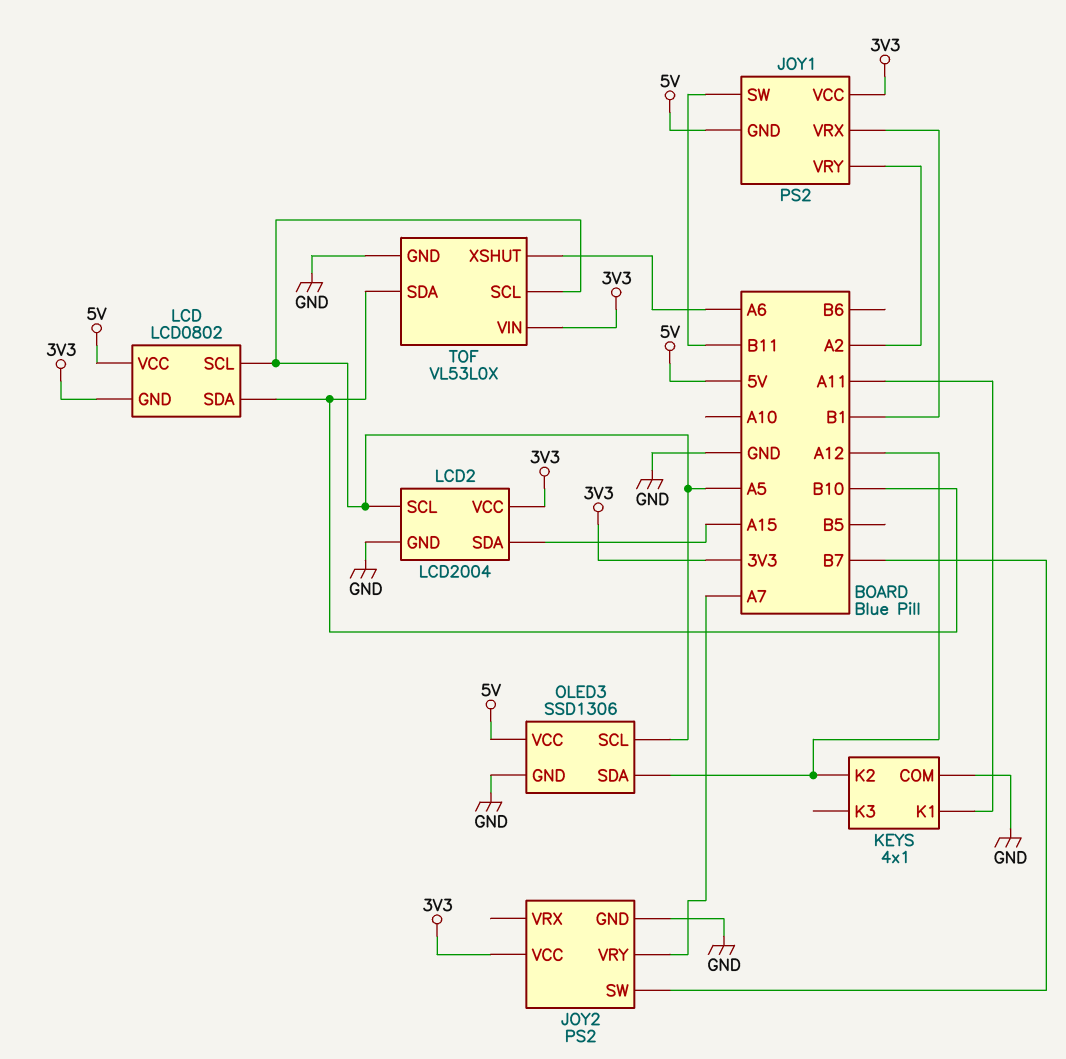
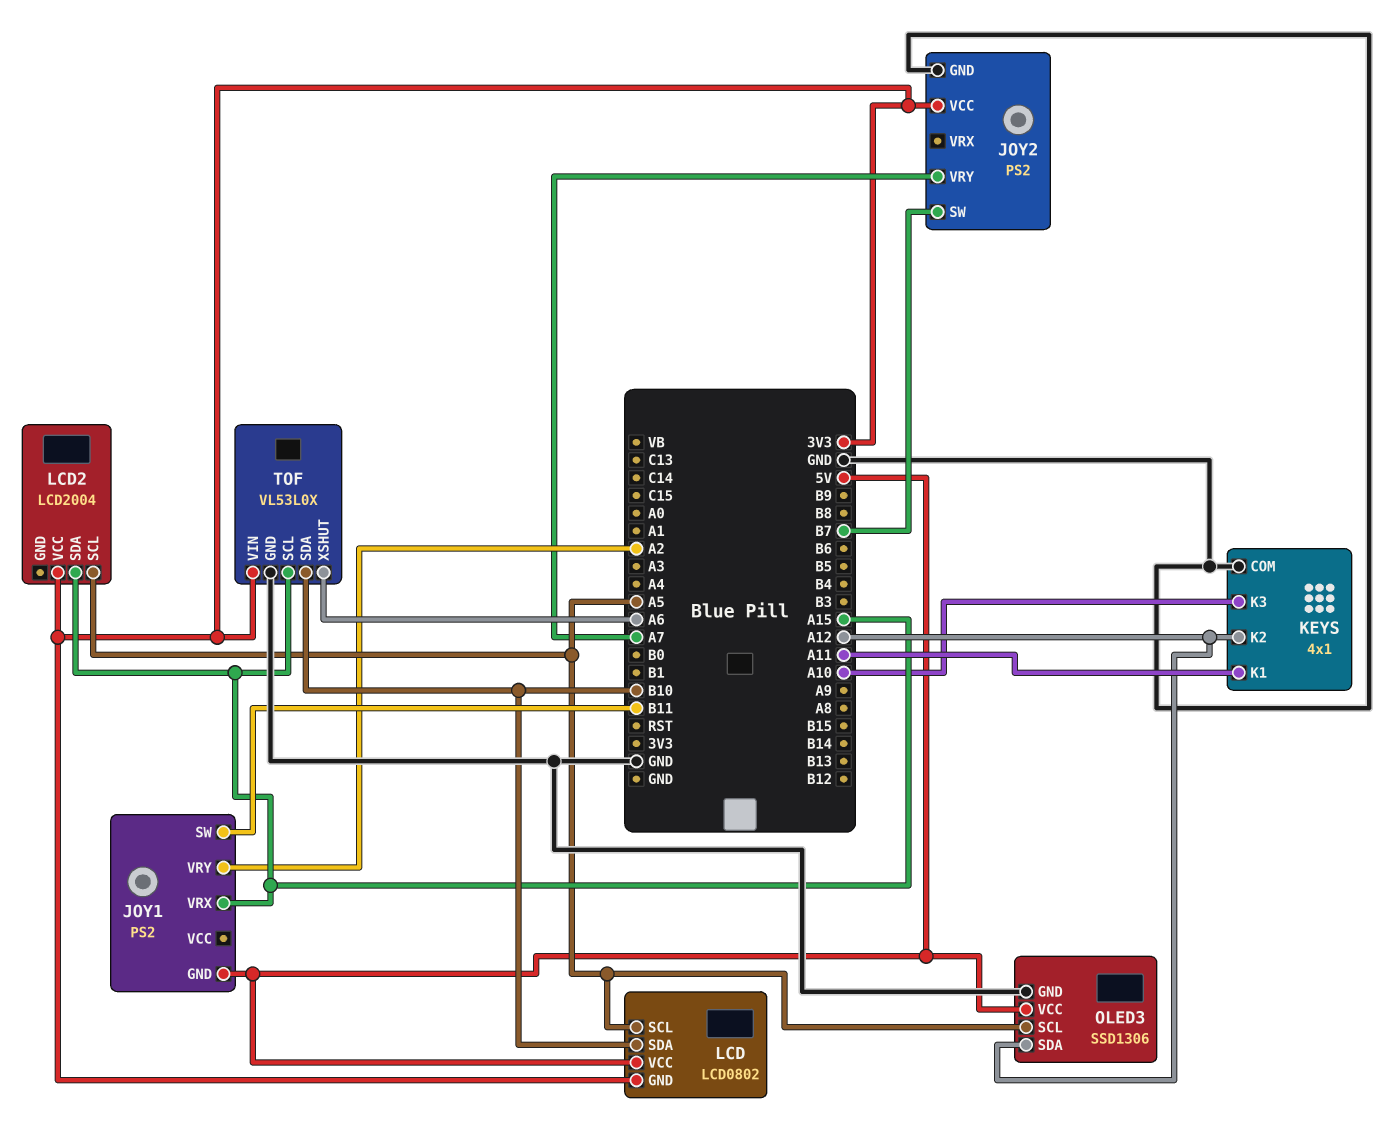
JOY1 pin VCC: 3V3 -> none
JOY1 pin VRX: B1 -> A15
KEYS pin K3: none -> A10
LCD2 pin GND: GND -> none
TOF pin SCL: A5 -> A15

